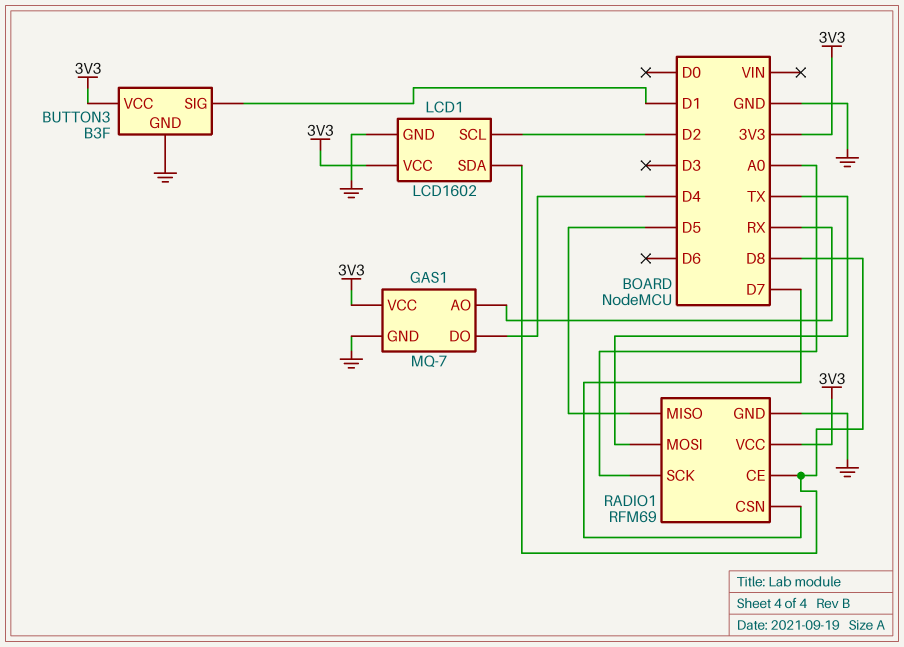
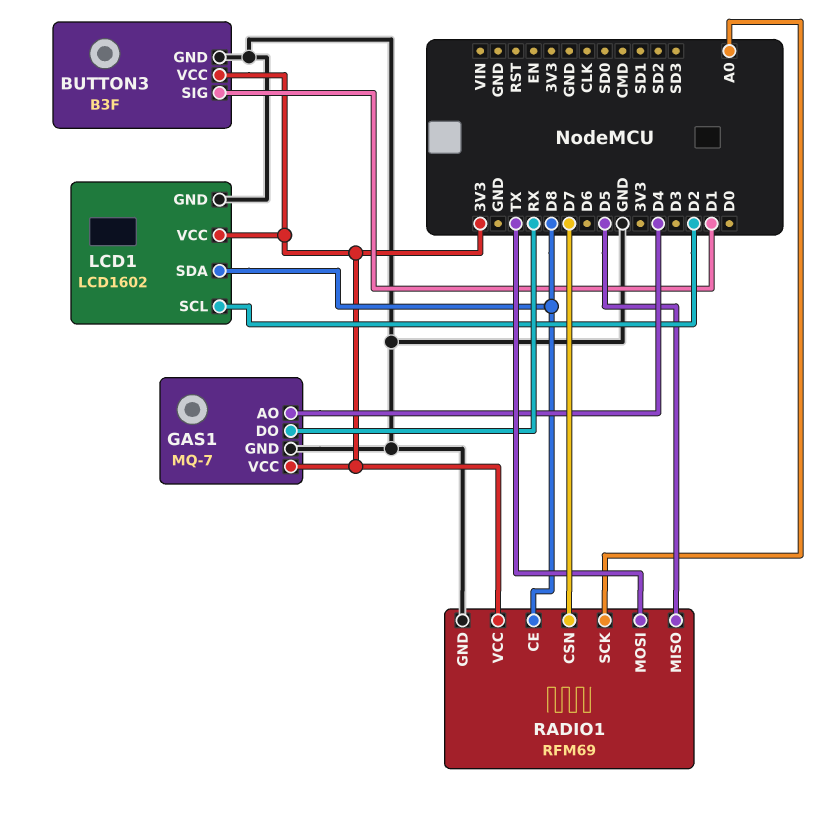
GAS1 pin AO: RX -> D4
GAS1 pin DO: D4 -> RX

